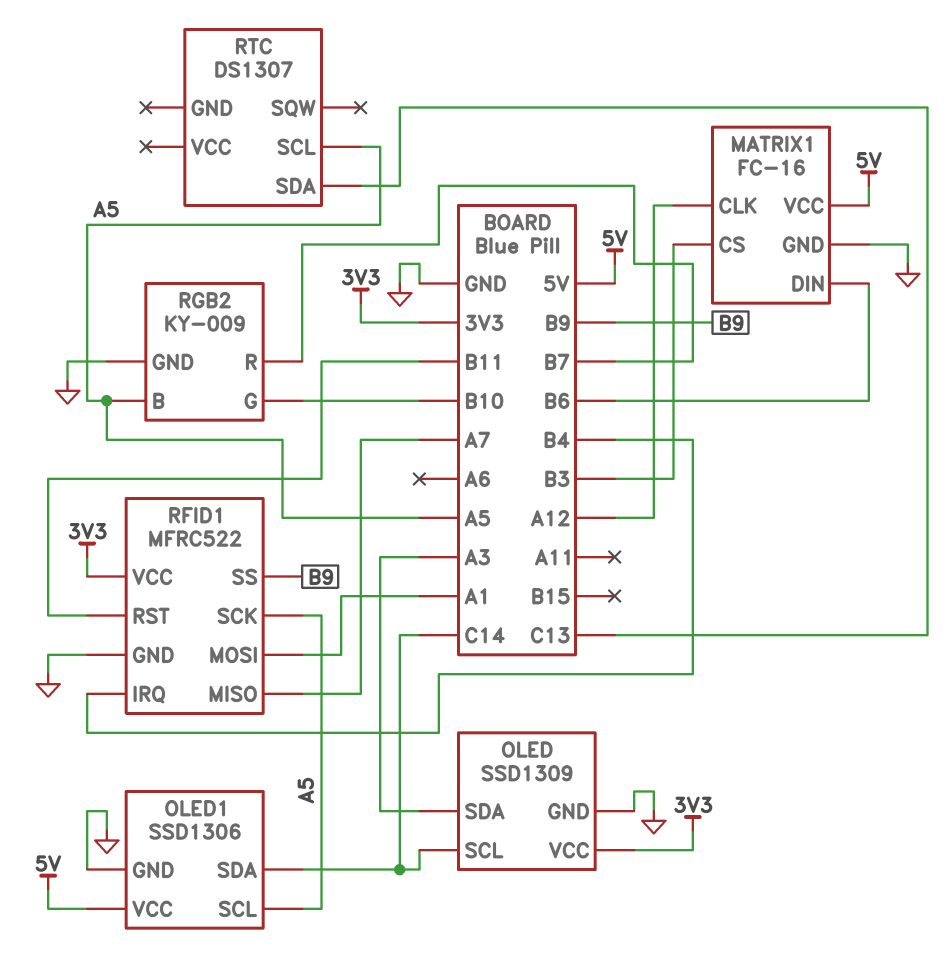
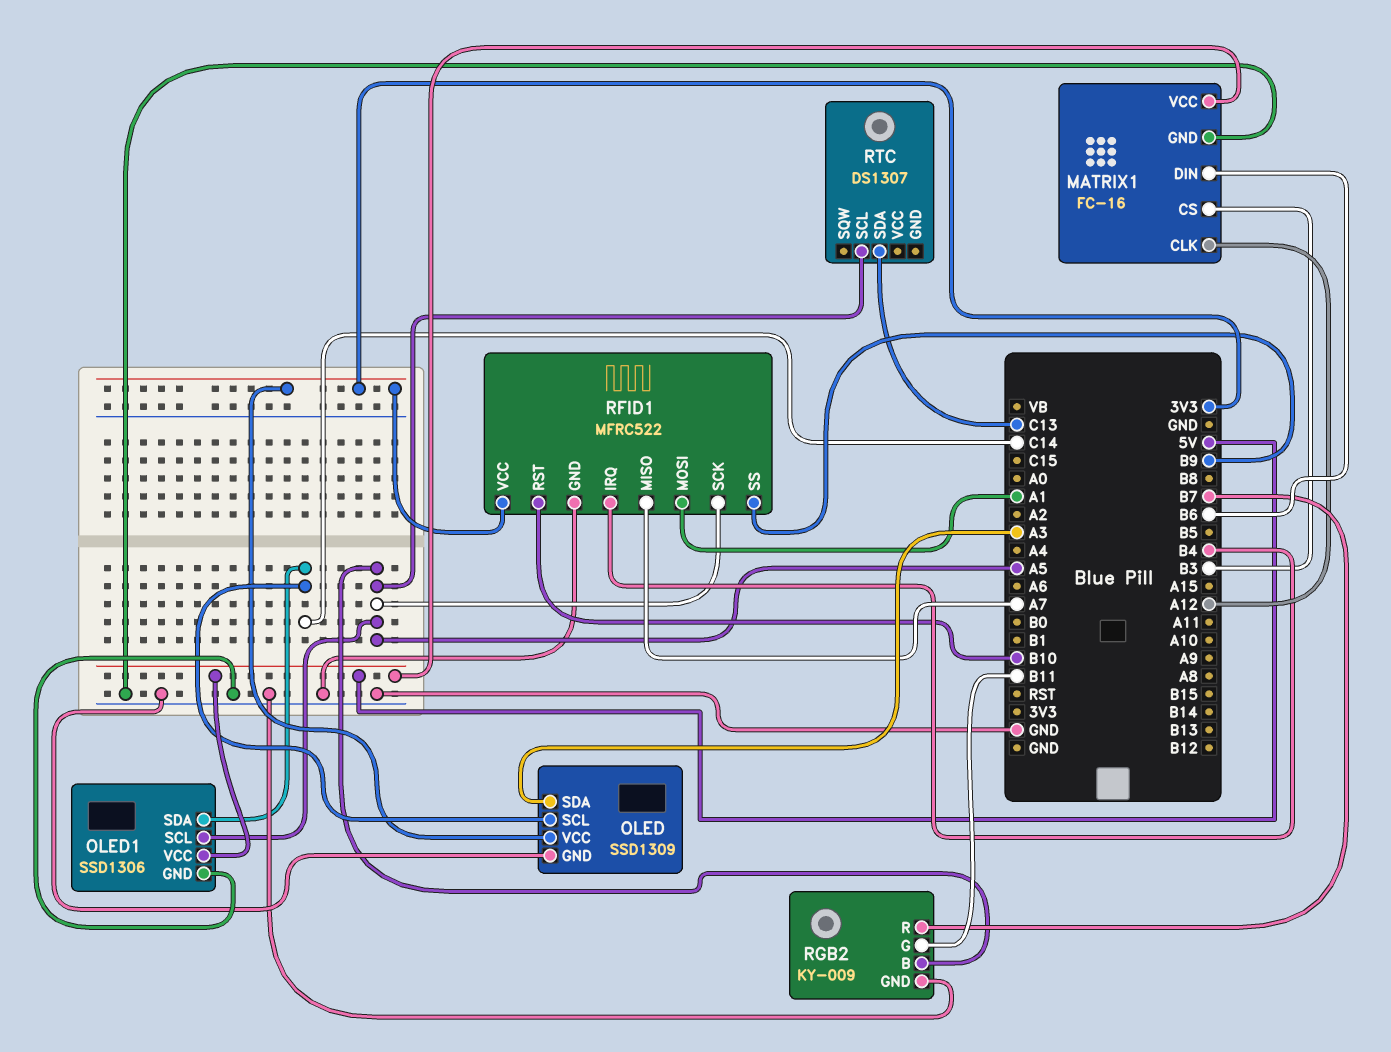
RFID1 pin RST: B11 -> B10
RGB2 pin G: B10 -> B11

